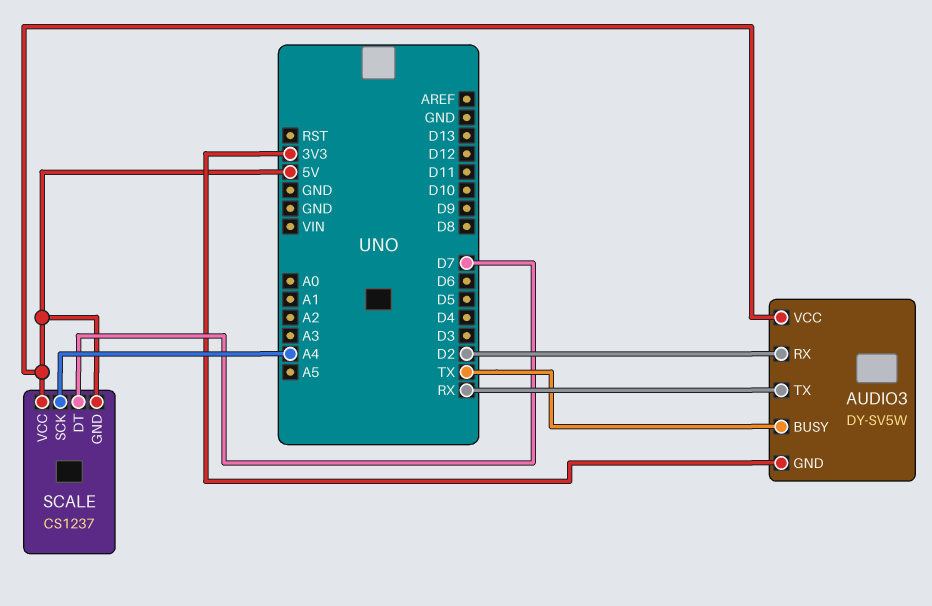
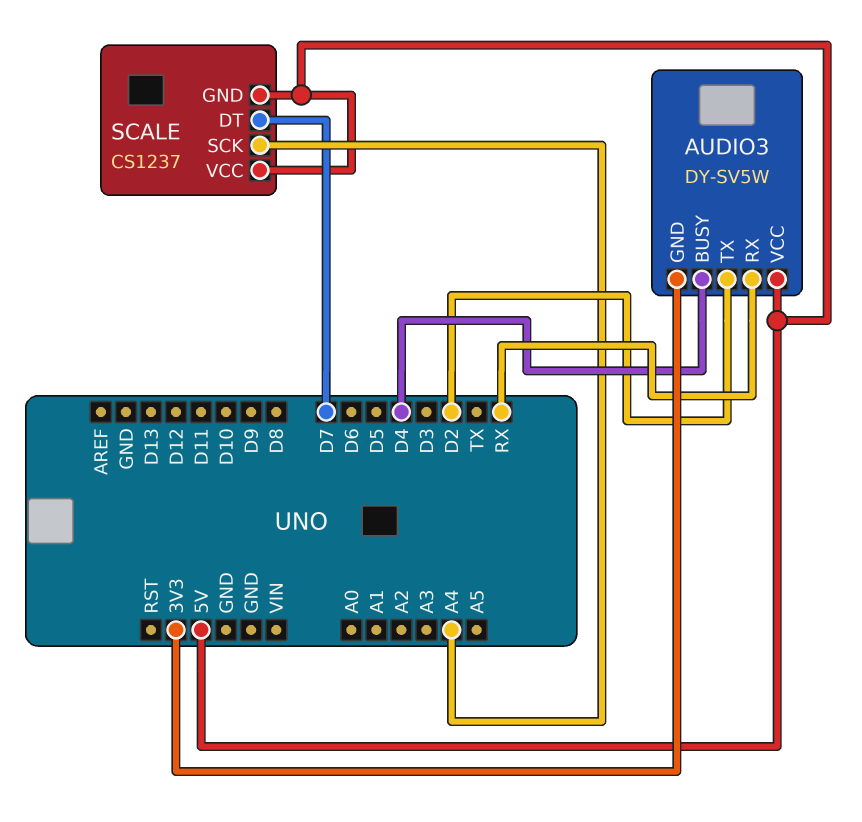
AUDIO3 pin BUSY: TX -> D4
AUDIO3 pin RX: D2 -> RX
AUDIO3 pin TX: RX -> D2

